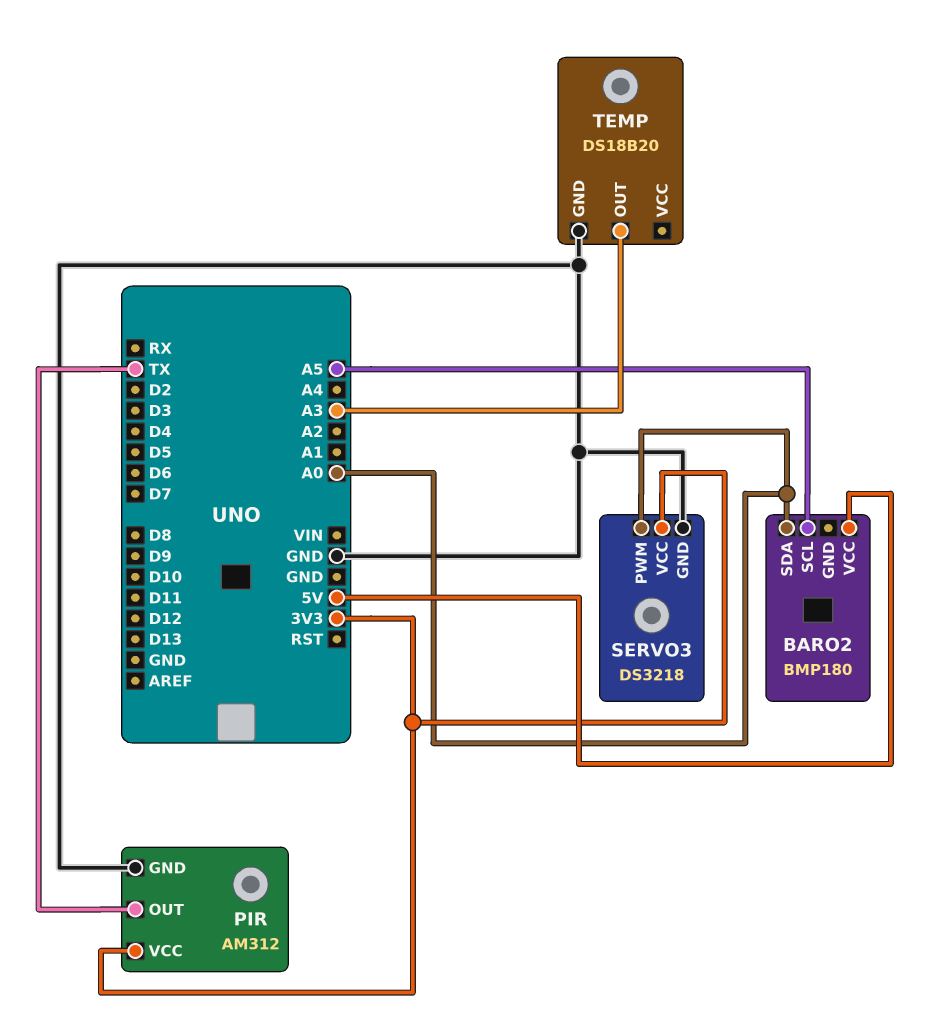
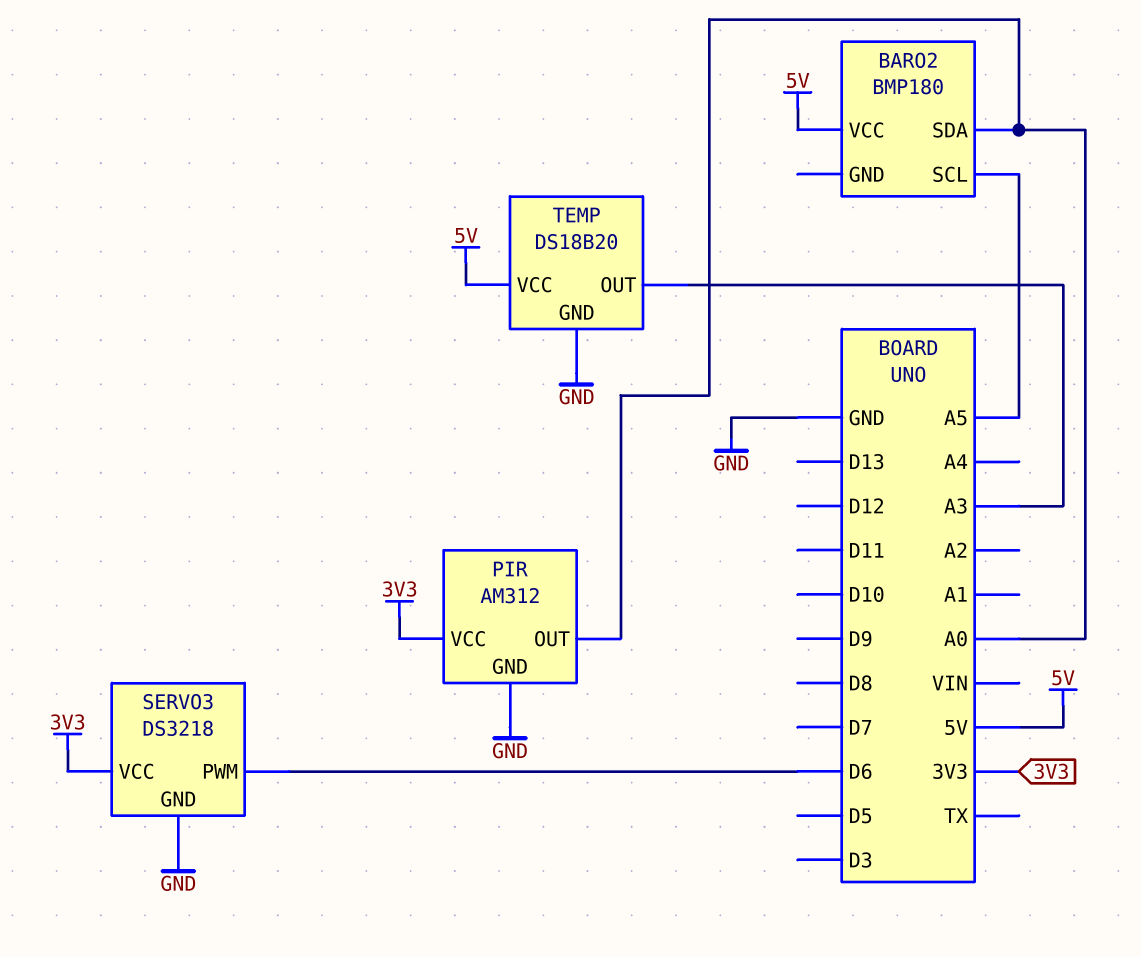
PIR pin OUT: TX -> A0
SERVO3 pin PWM: A0 -> D6
TEMP pin VCC: none -> 5V

